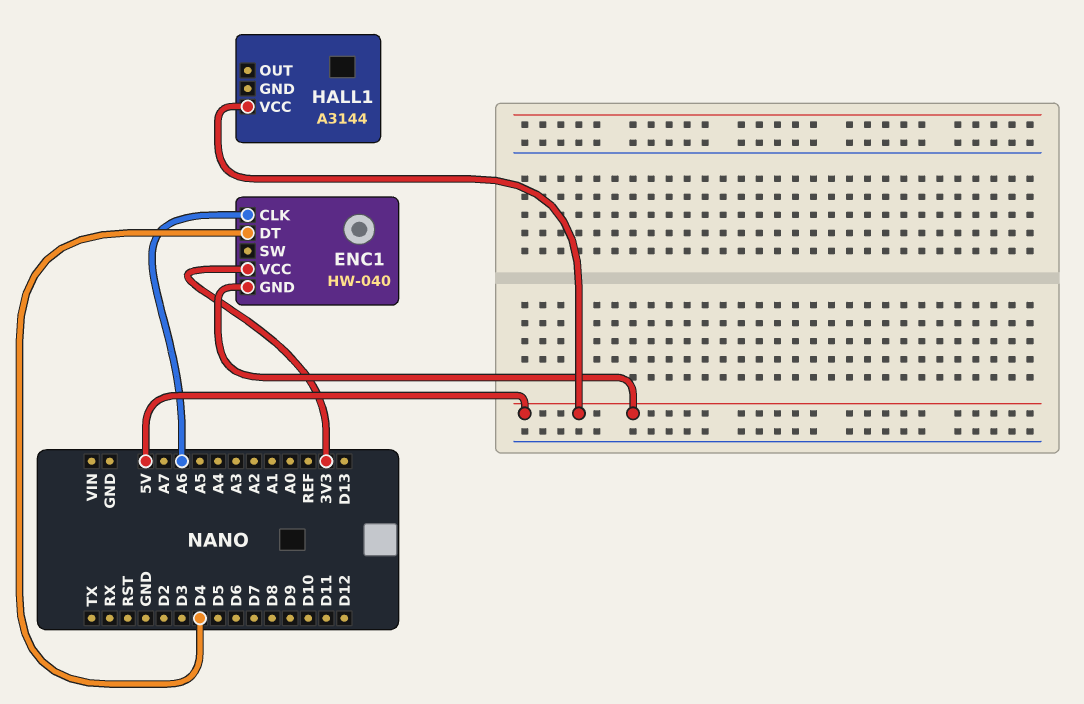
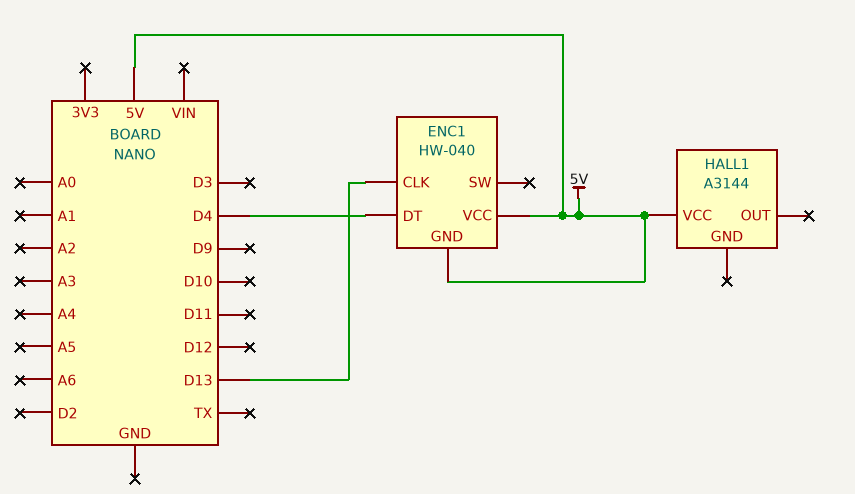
ENC1 pin CLK: A6 -> D13
ENC1 pin VCC: 3V3 -> 5V

